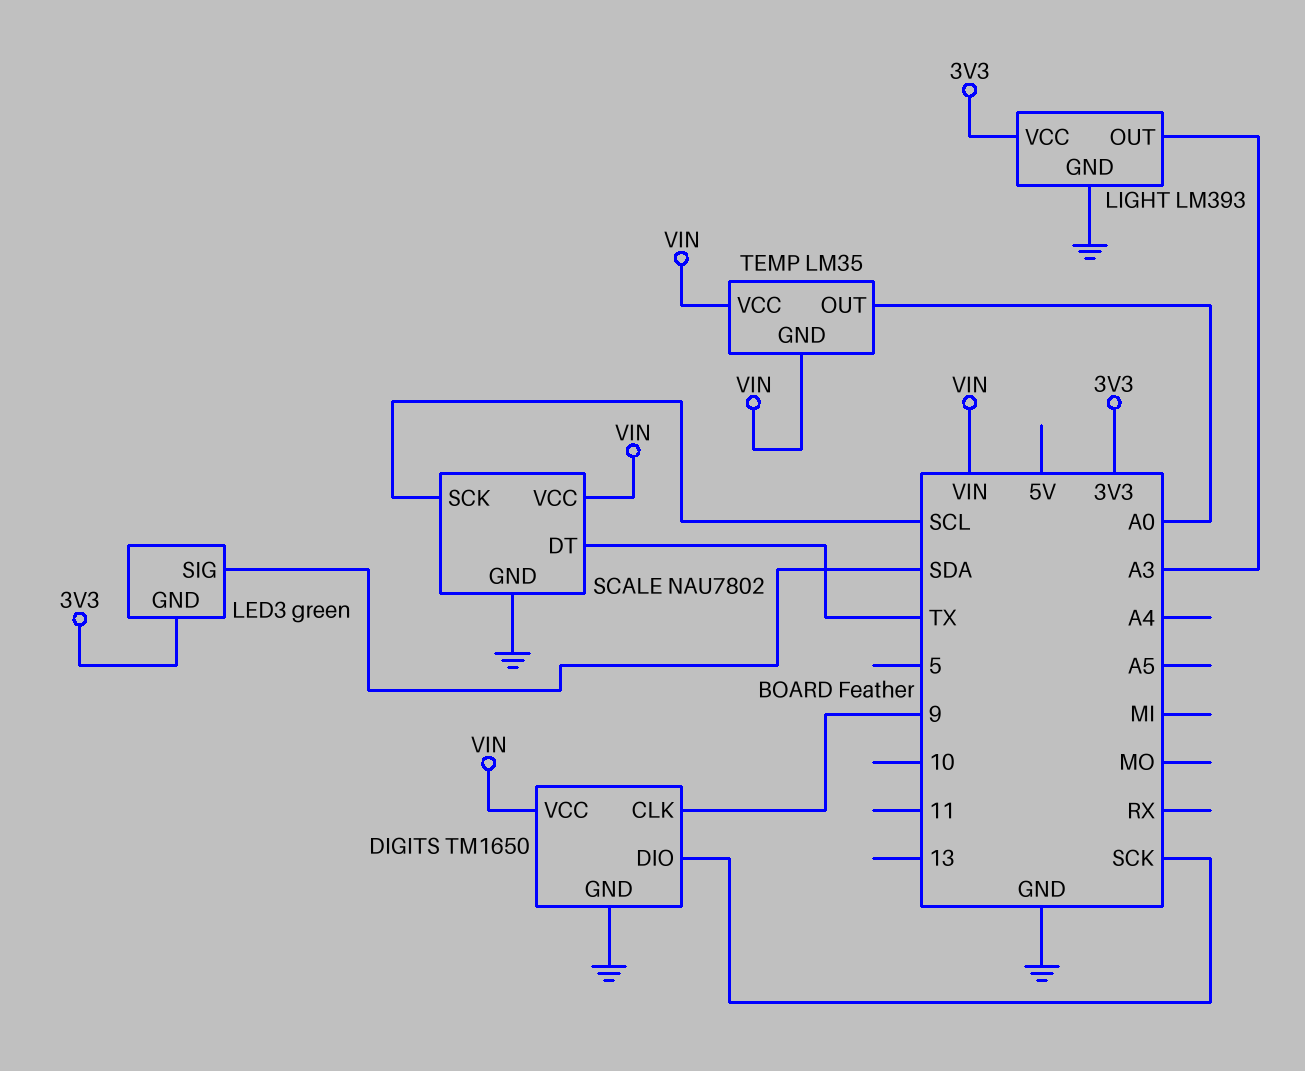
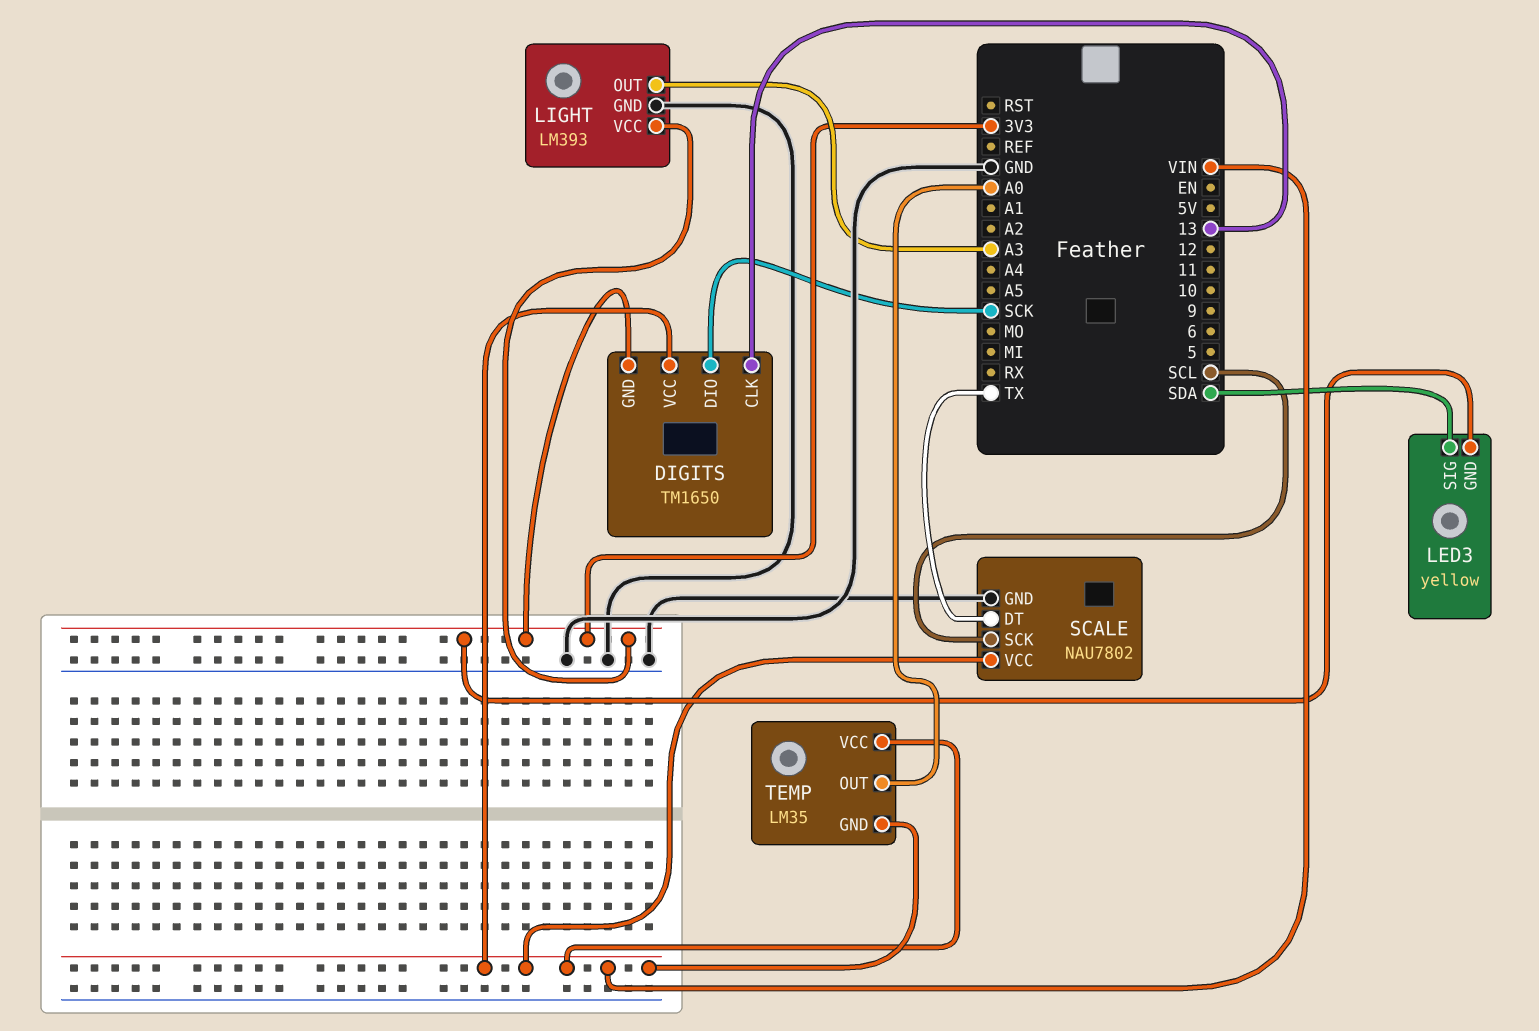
DIGITS pin CLK: 9 -> 13
DIGITS pin GND: GND -> 3V3
LED3: green -> yellow

